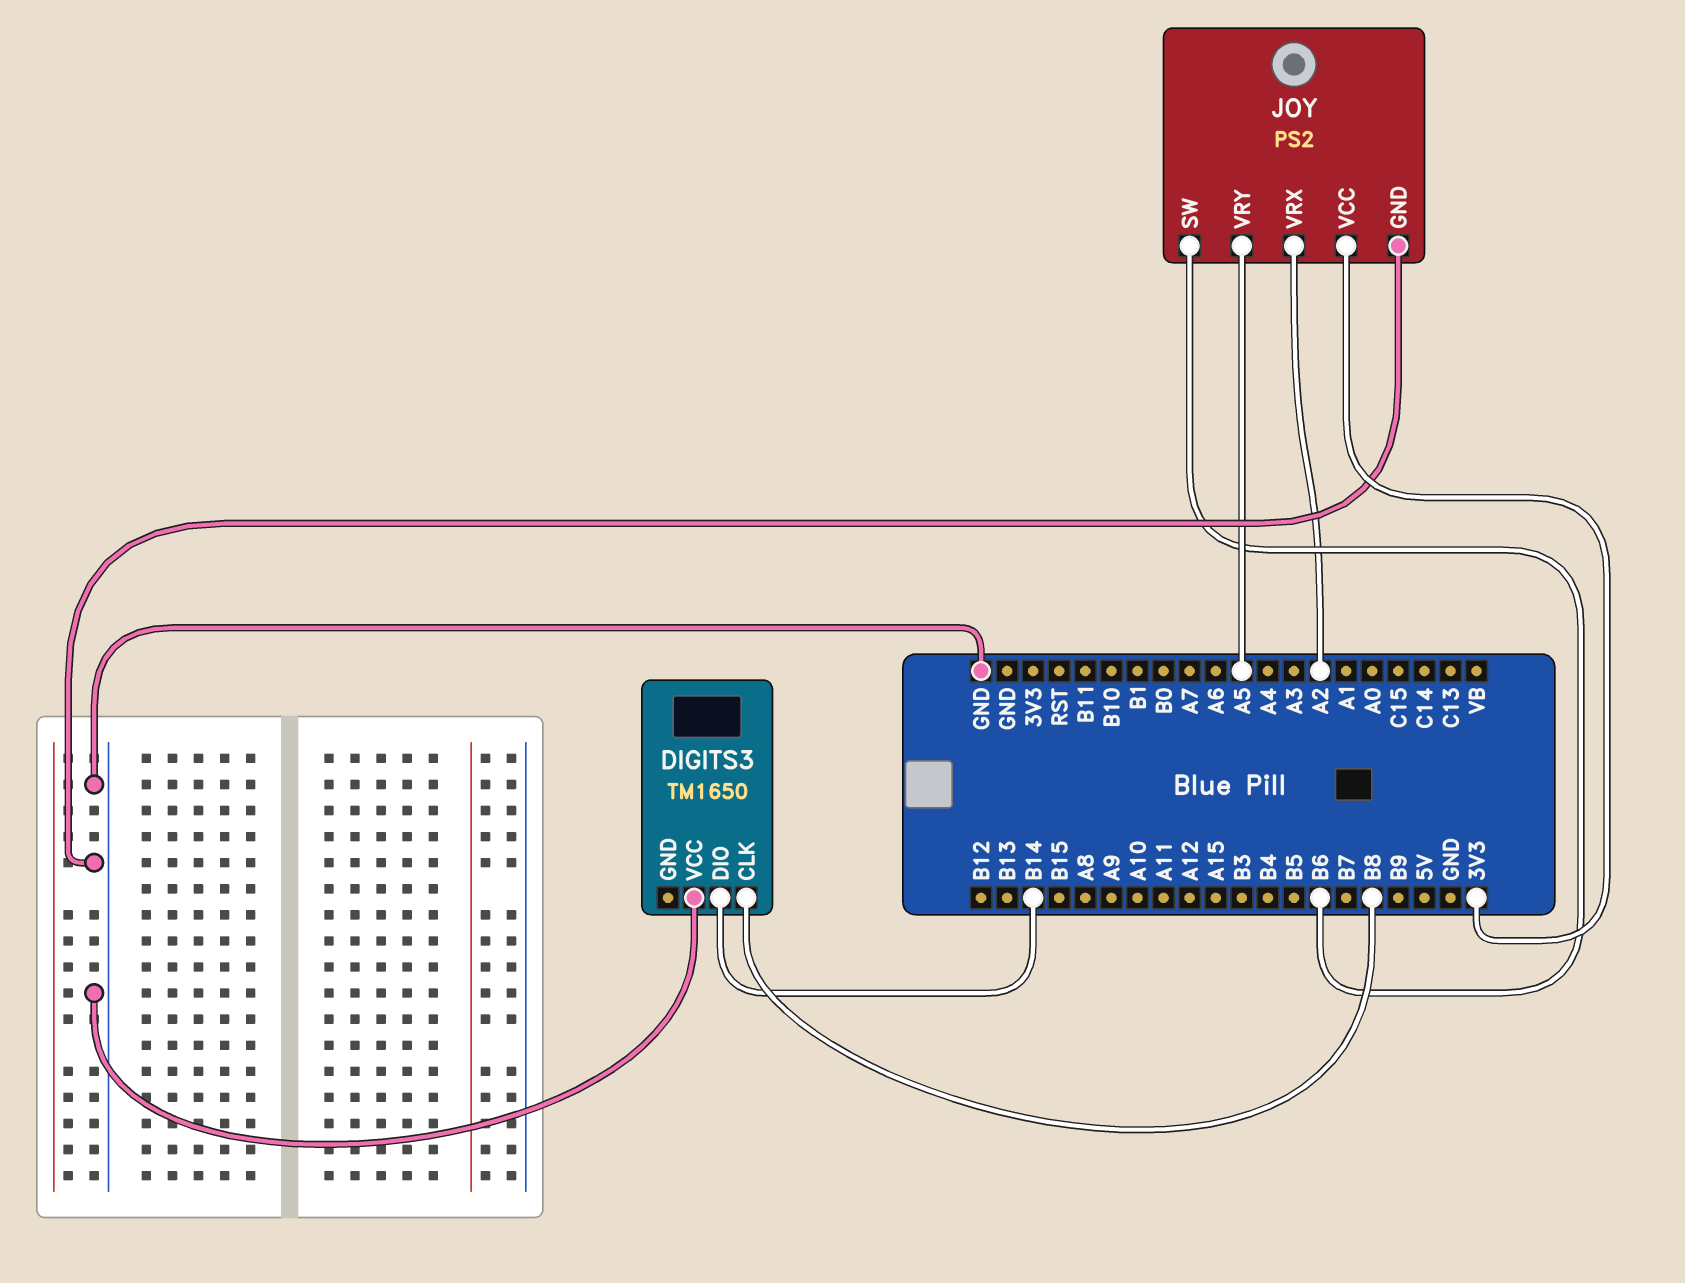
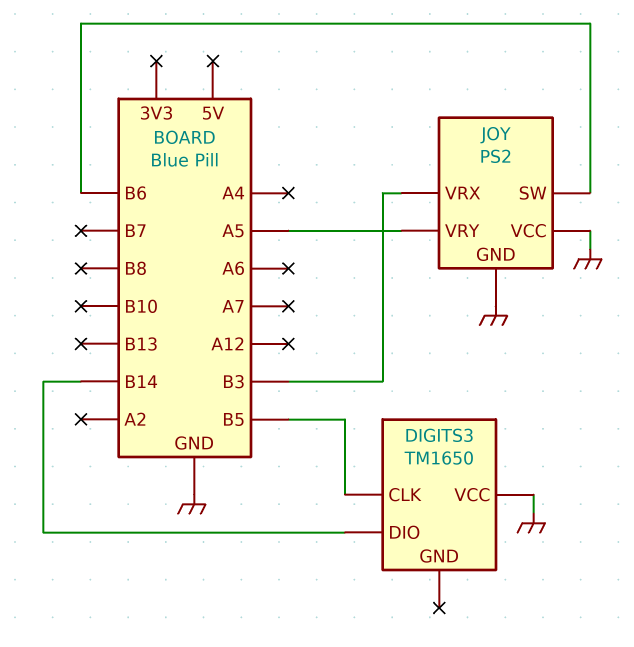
DIGITS3 pin CLK: B8 -> B5
JOY pin VCC: 3V3 -> GND
JOY pin VRX: A2 -> B3

